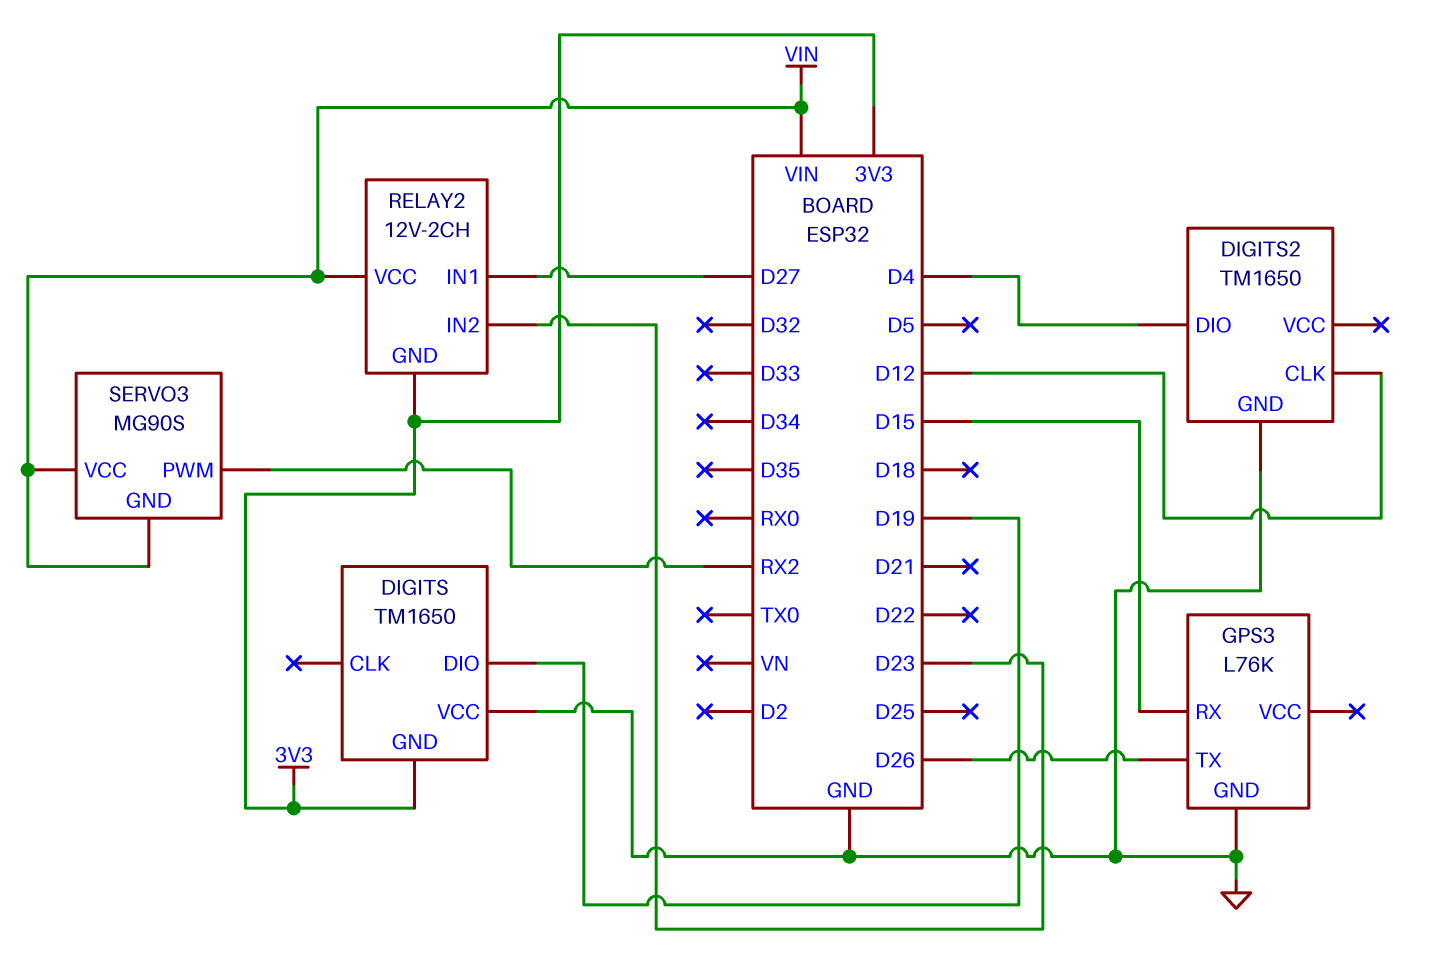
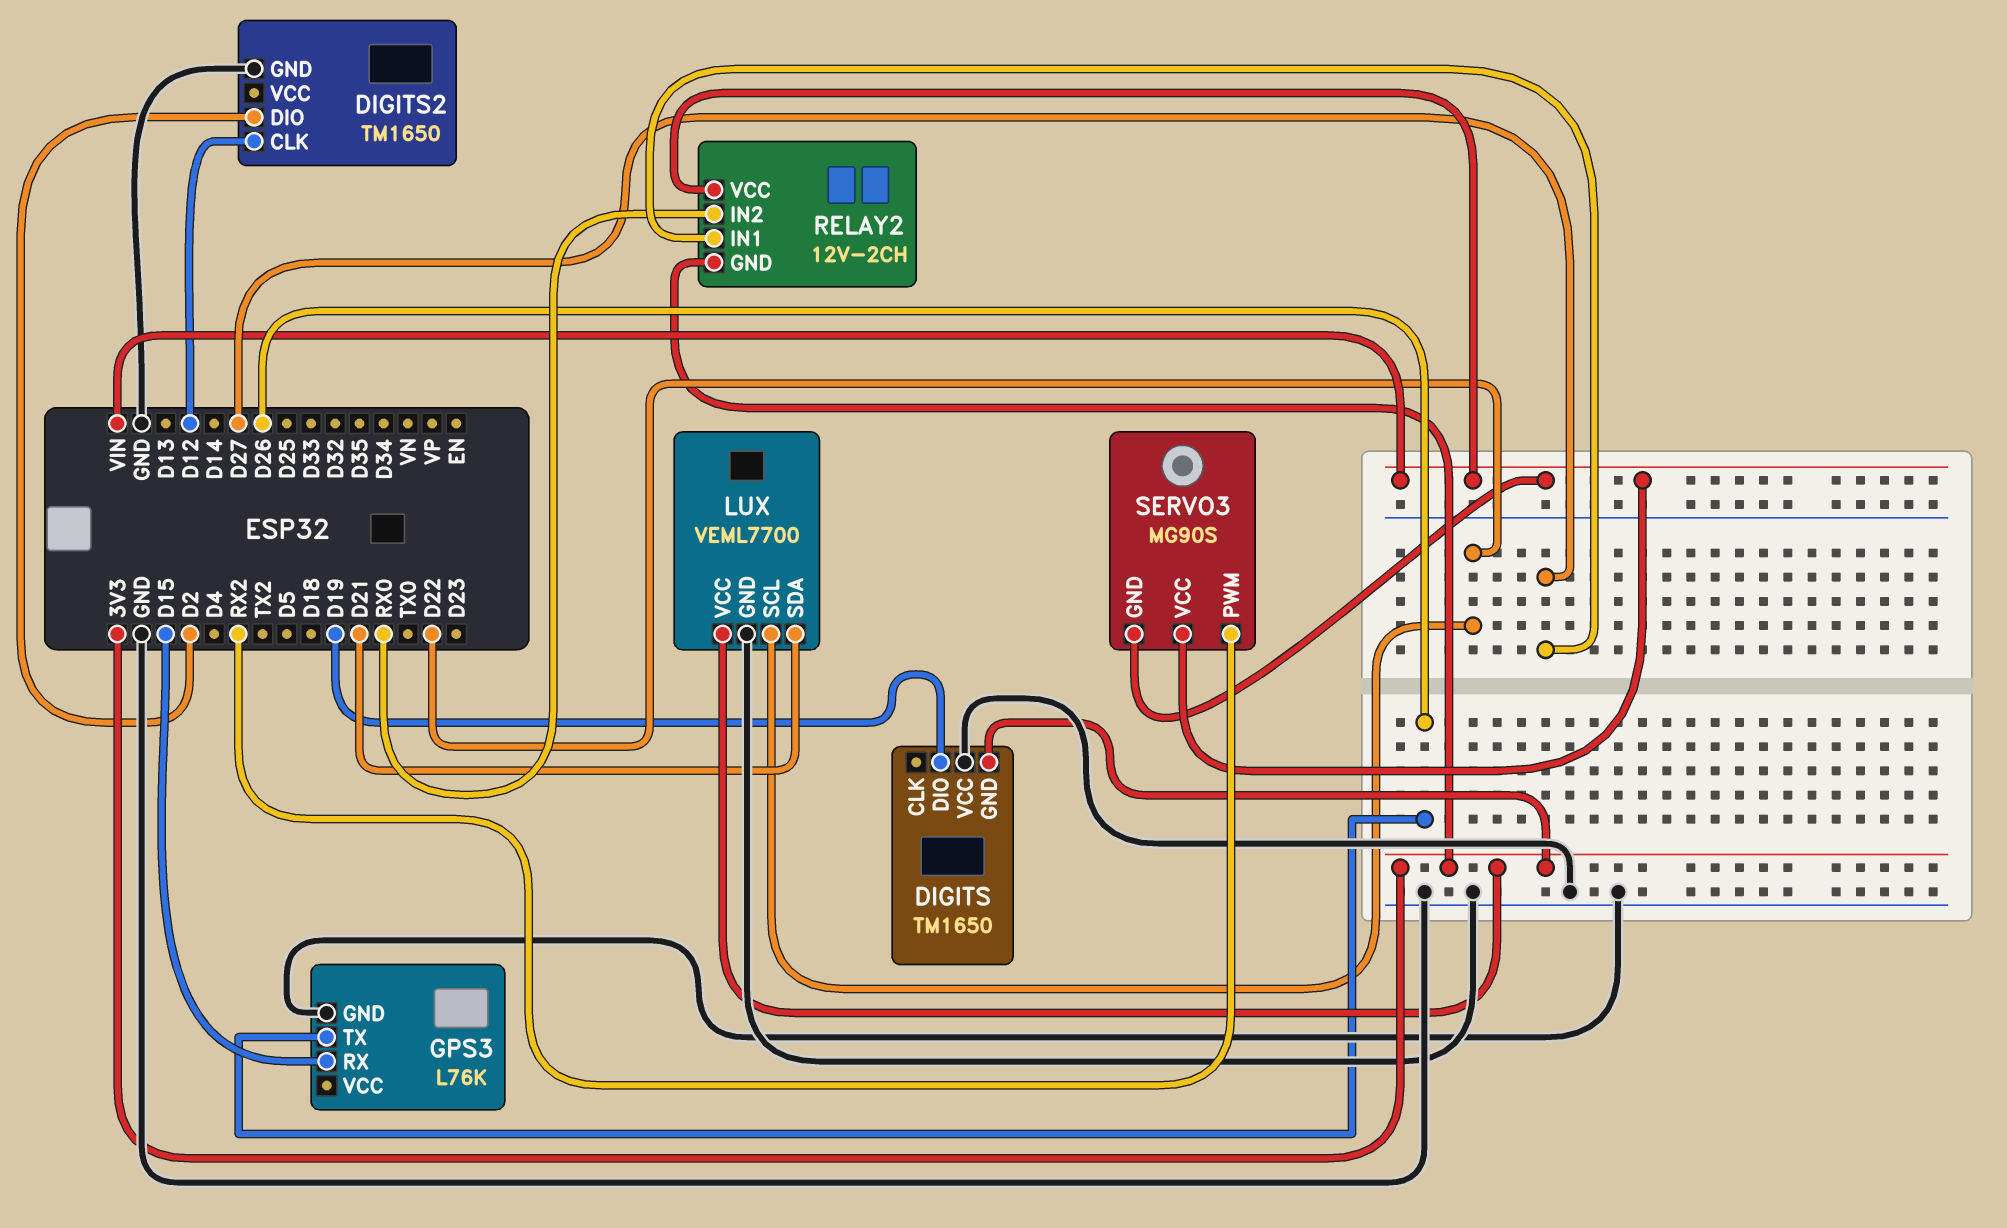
DIGITS2 pin DIO: D4 -> D2
LUX: none -> VEML7700
LUX pin GND: none -> GND
LUX pin SCL: none -> D22
LUX pin SDA: none -> D21
LUX pin VCC: none -> 3V3
RELAY2 pin IN2: D23 -> RX0

